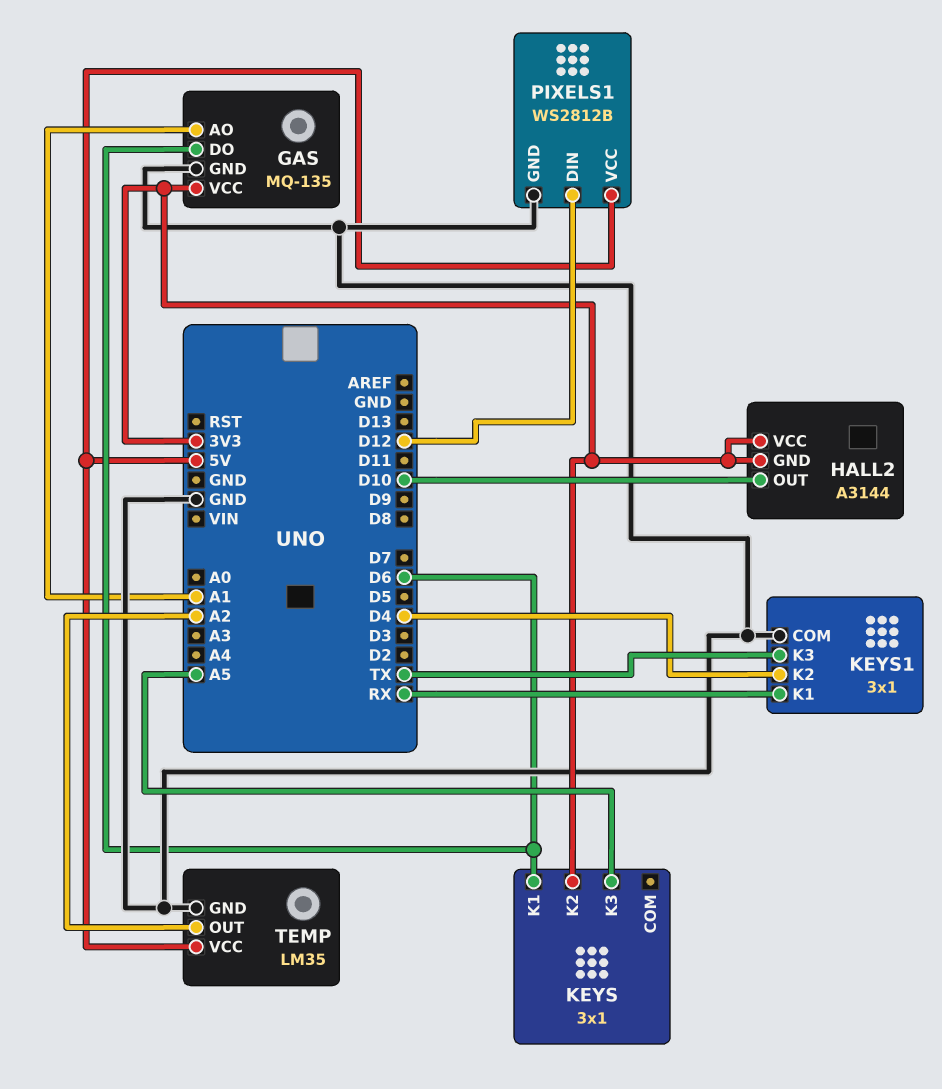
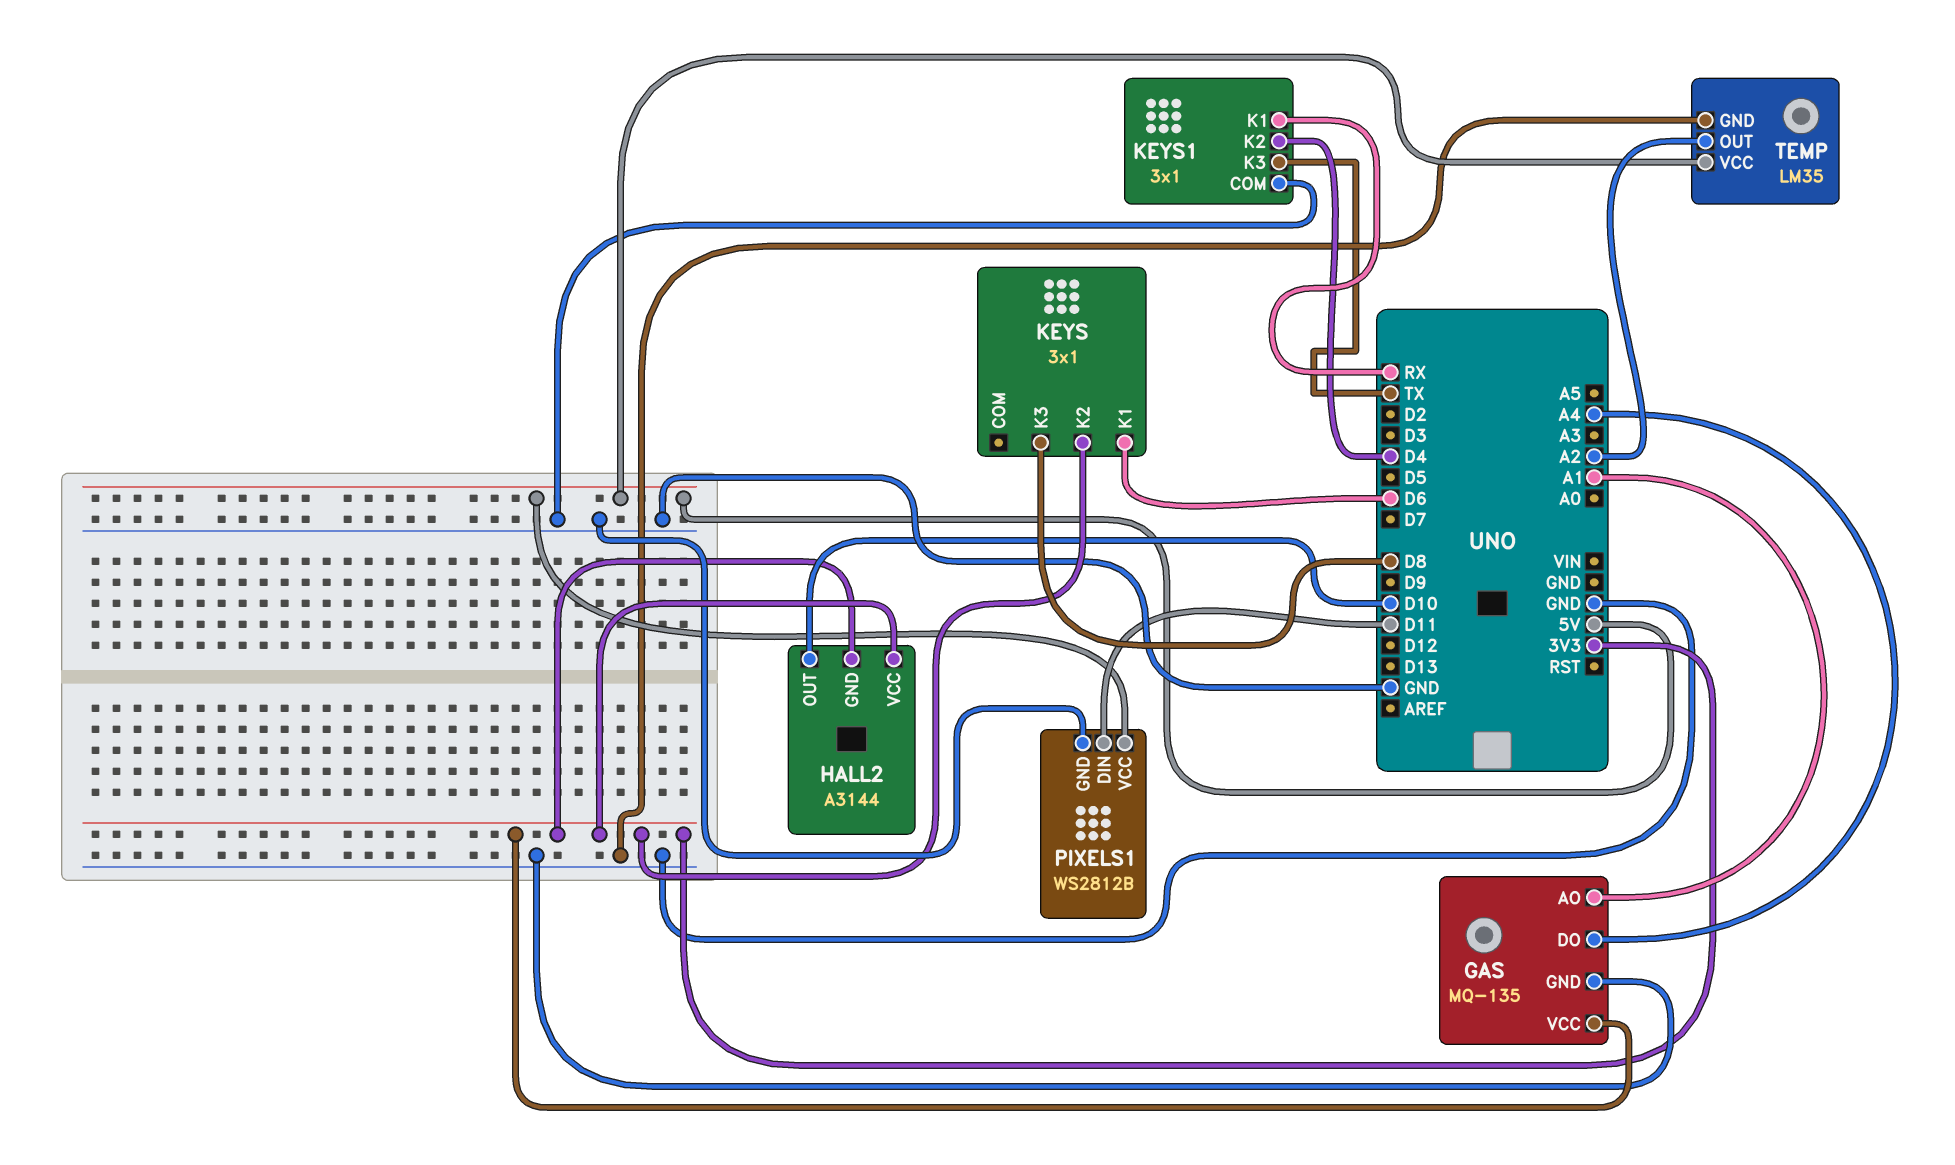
GAS pin DO: D6 -> A4
KEYS pin K3: A5 -> D8
PIXELS1 pin DIN: D12 -> D11

